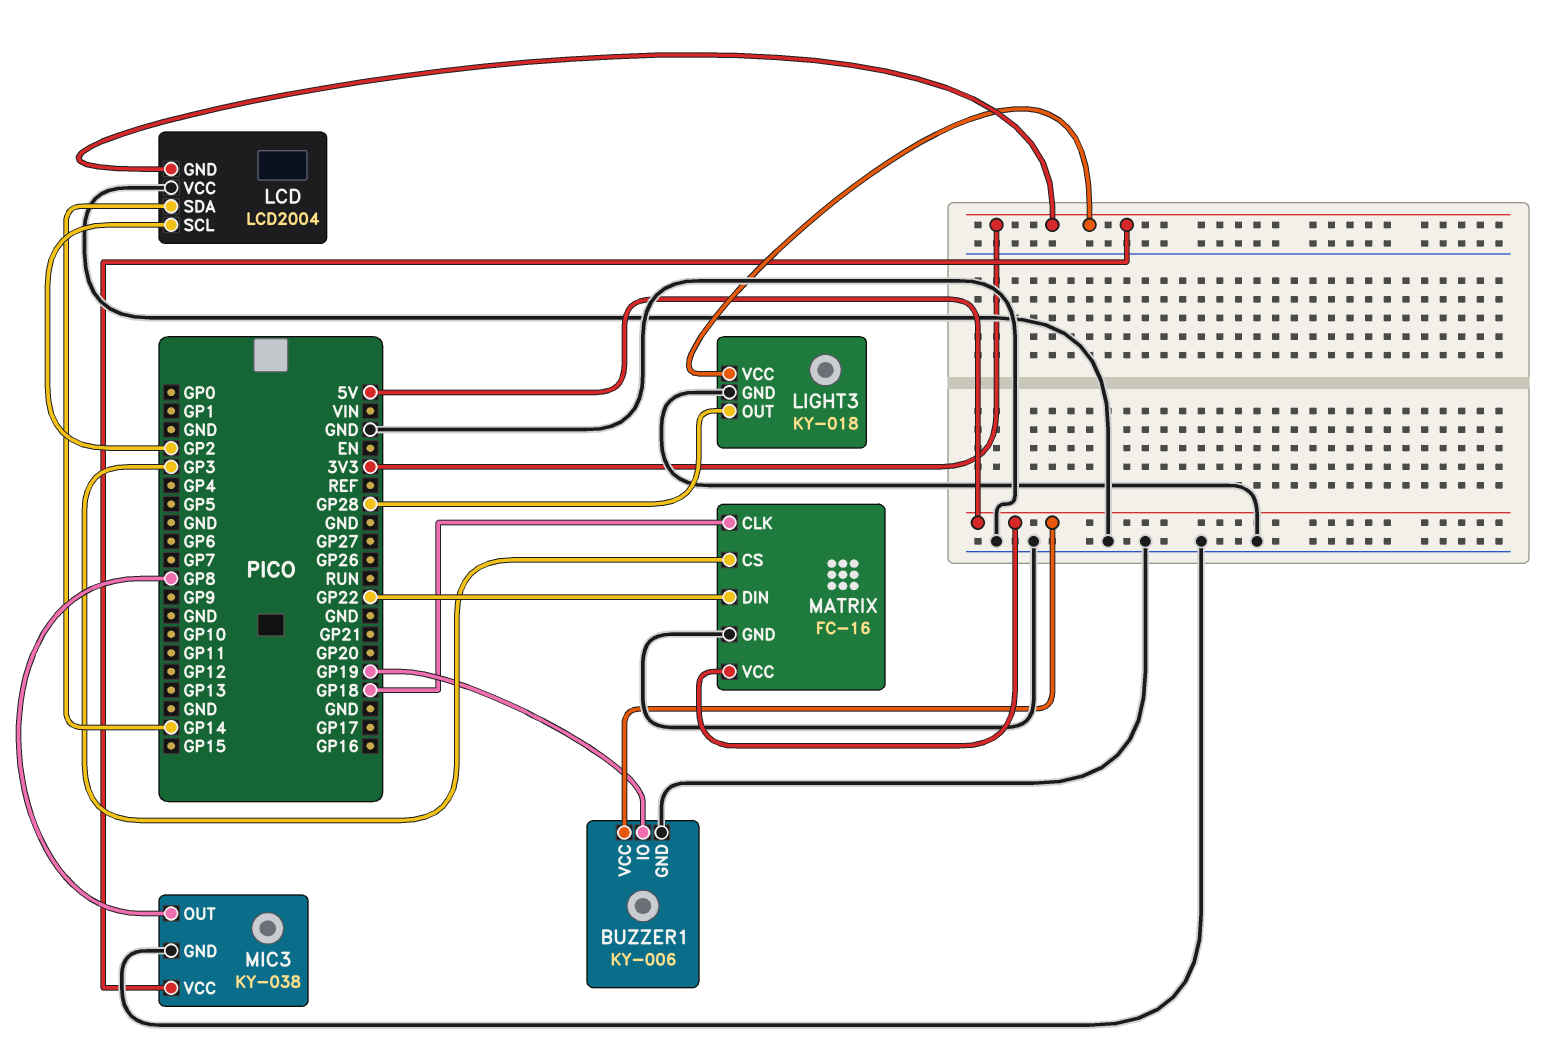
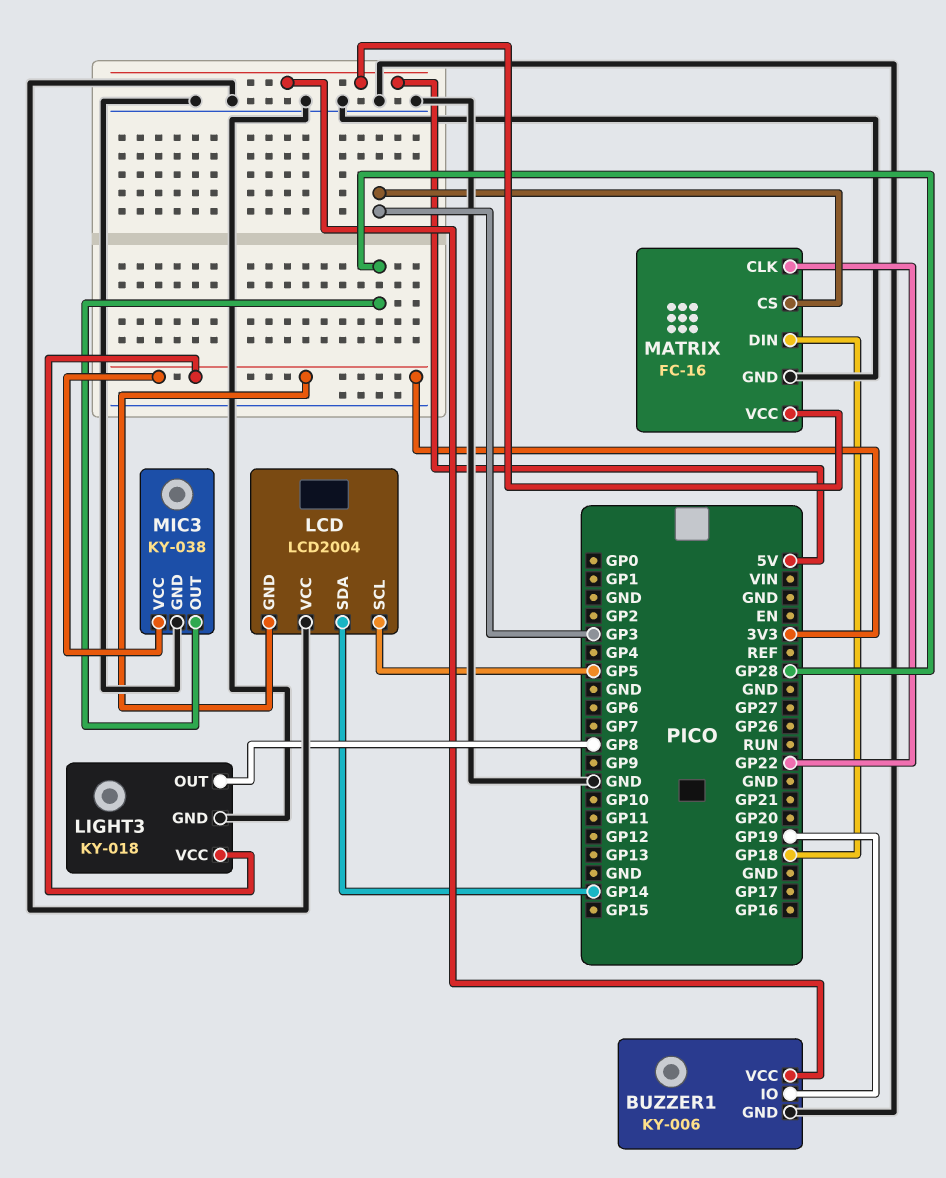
LCD pin SCL: GP2 -> GP5
LIGHT3 pin OUT: GP28 -> GP8
MATRIX pin CLK: GP18 -> GP22
MATRIX pin DIN: GP22 -> GP18
MIC3 pin OUT: GP8 -> GP28

